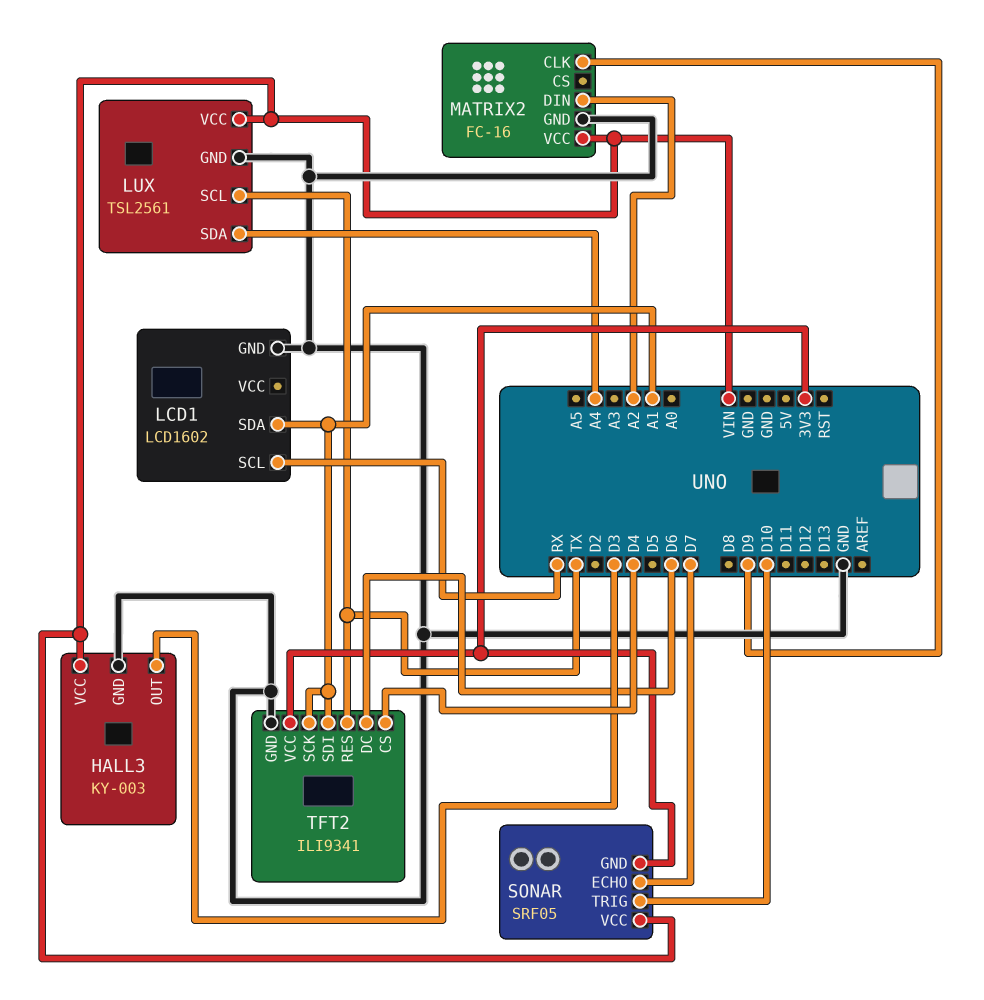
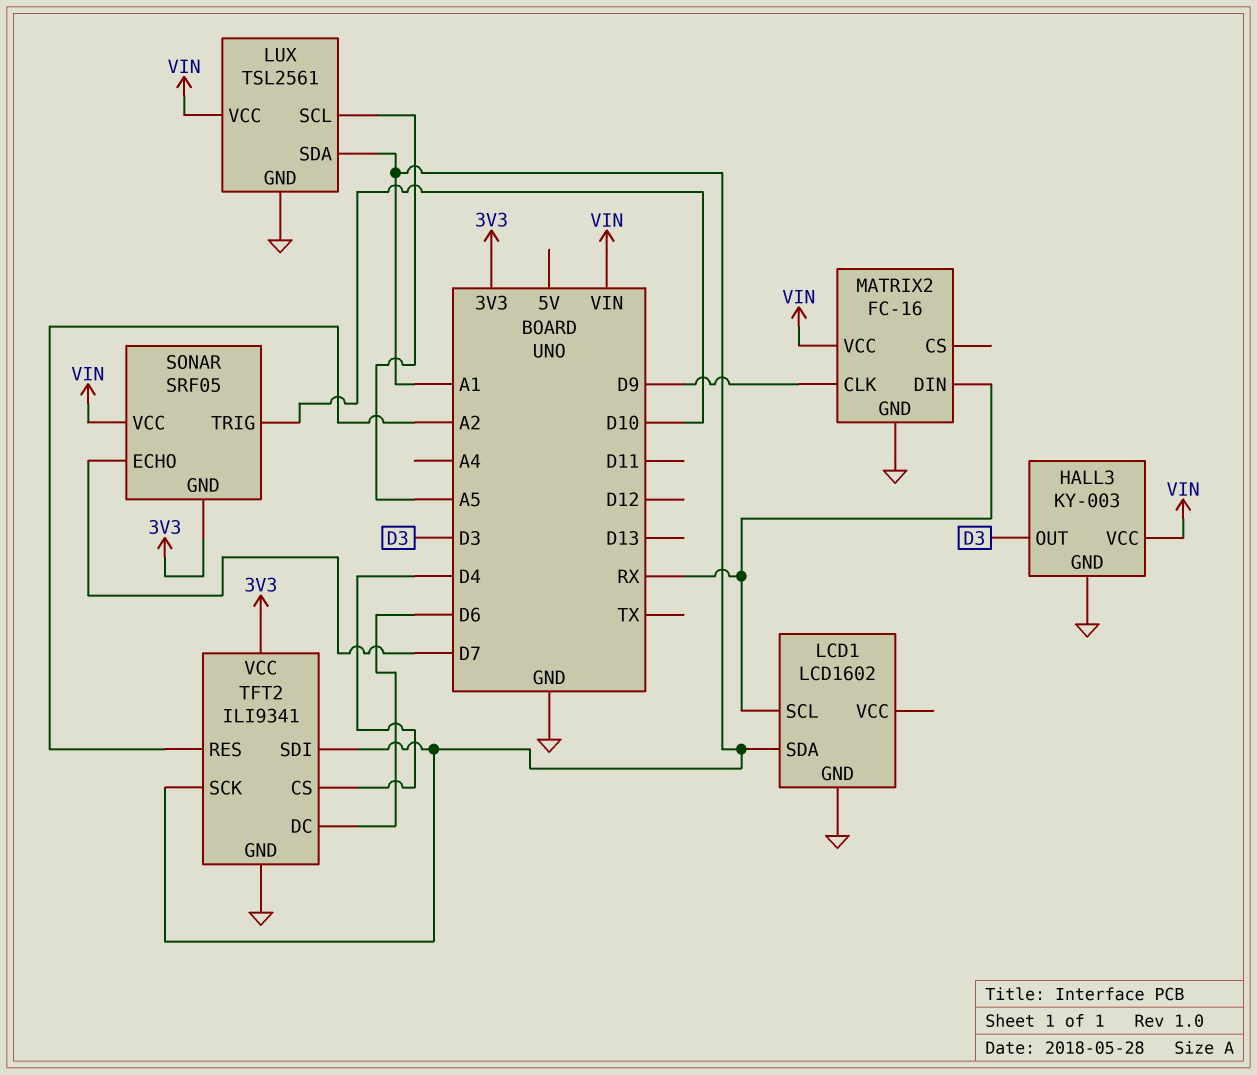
LUX pin SCL: TX -> A5
LUX pin SDA: A4 -> A1
MATRIX2 pin DIN: A2 -> RX
TFT2 pin RES: TX -> A2

